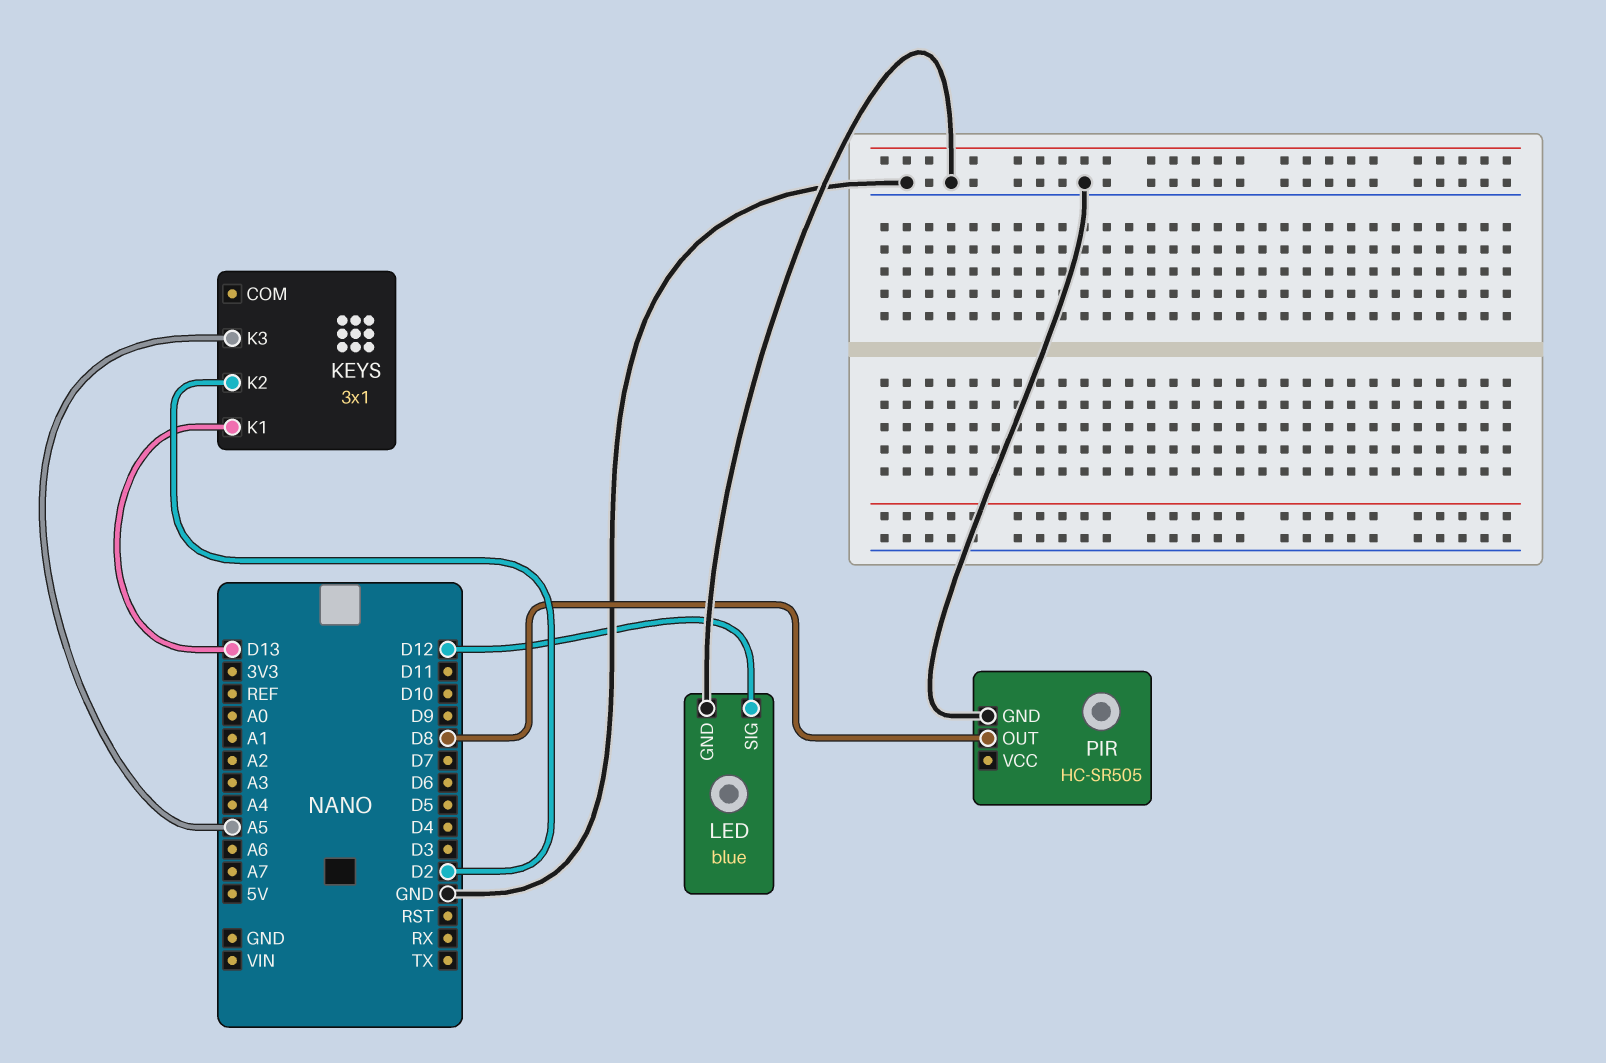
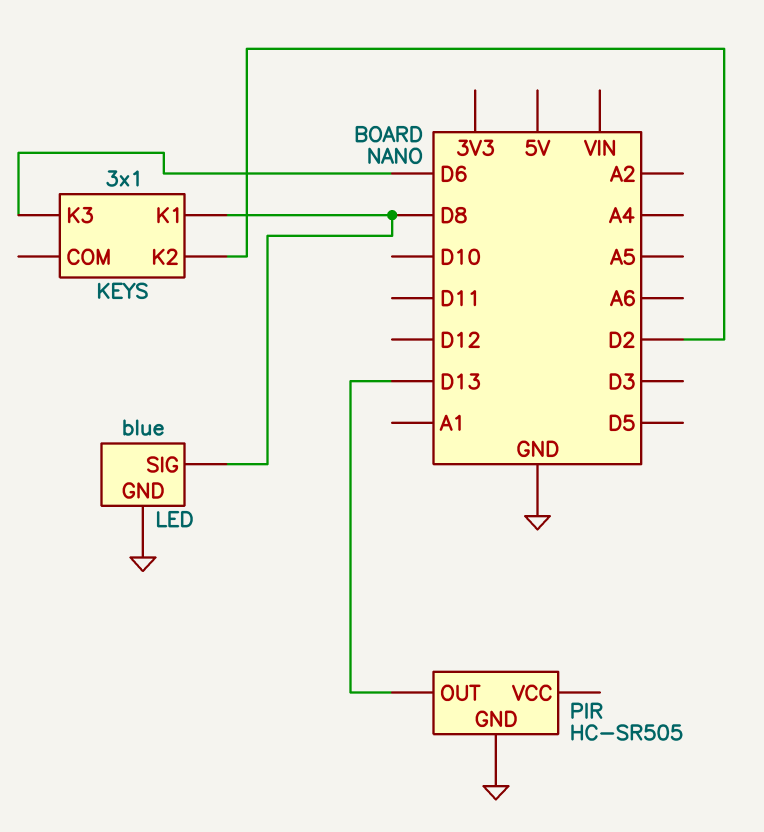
KEYS pin K1: D13 -> D8
KEYS pin K3: A5 -> D6
LED pin SIG: D12 -> D8
PIR pin OUT: D8 -> D13

